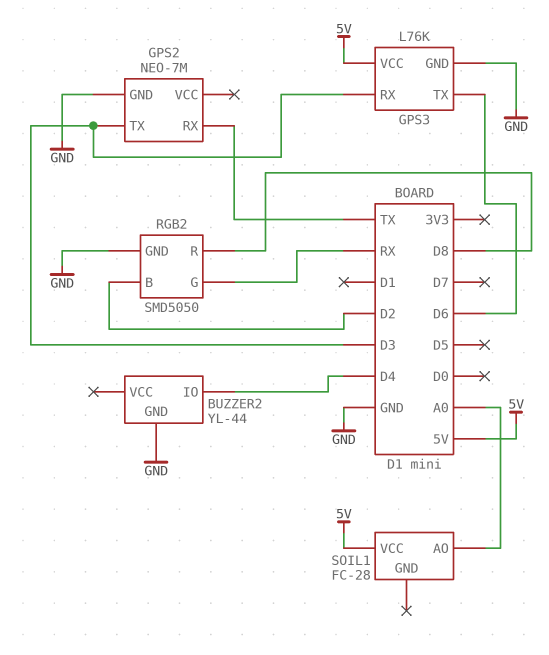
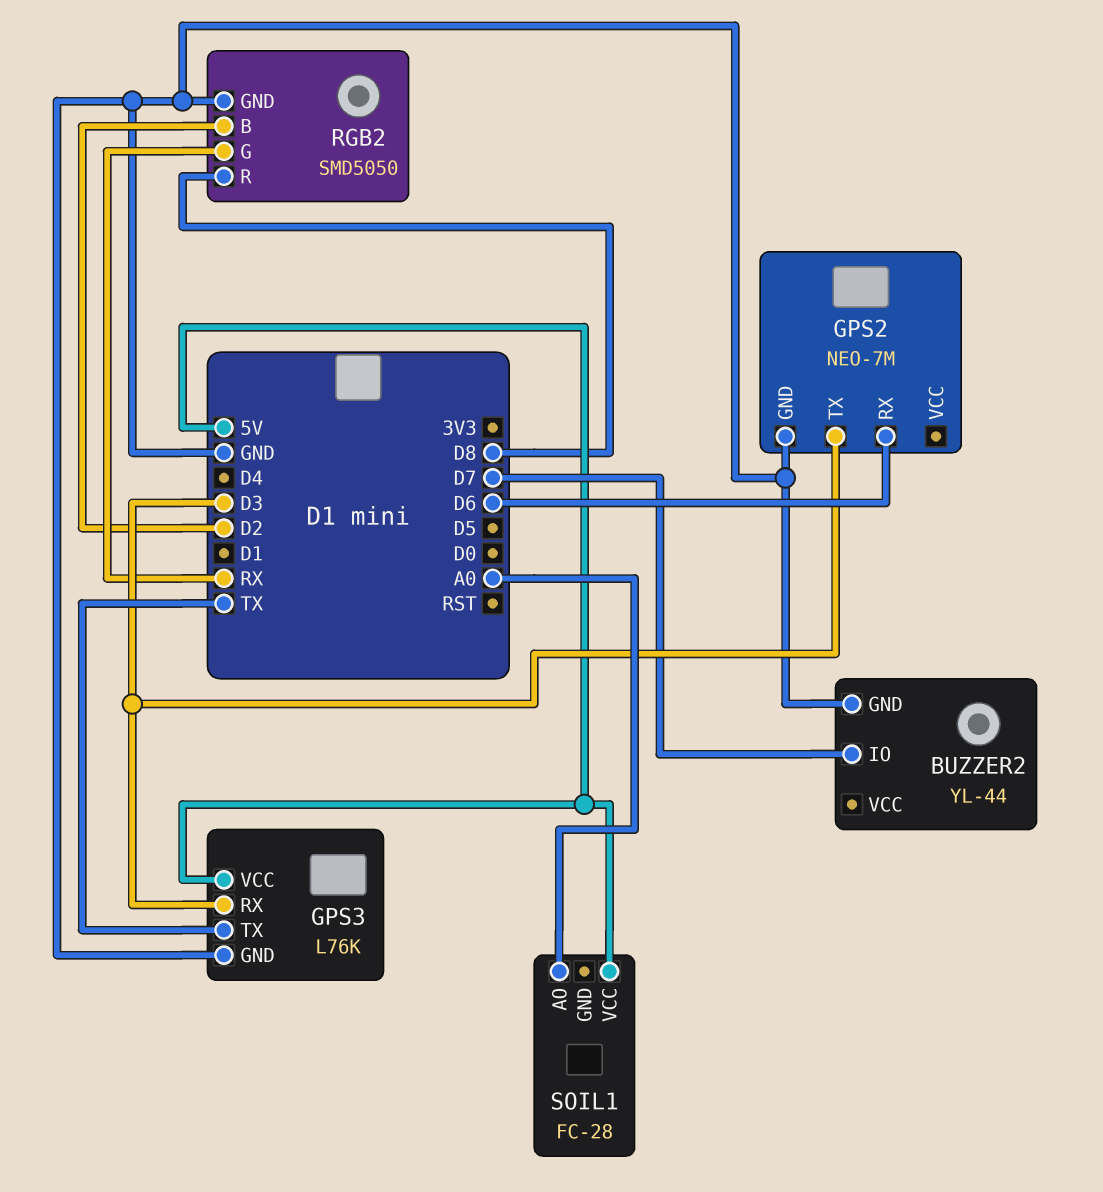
BUZZER2 pin IO: D4 -> D7
GPS2 pin RX: TX -> D6
GPS3 pin TX: D6 -> TX

